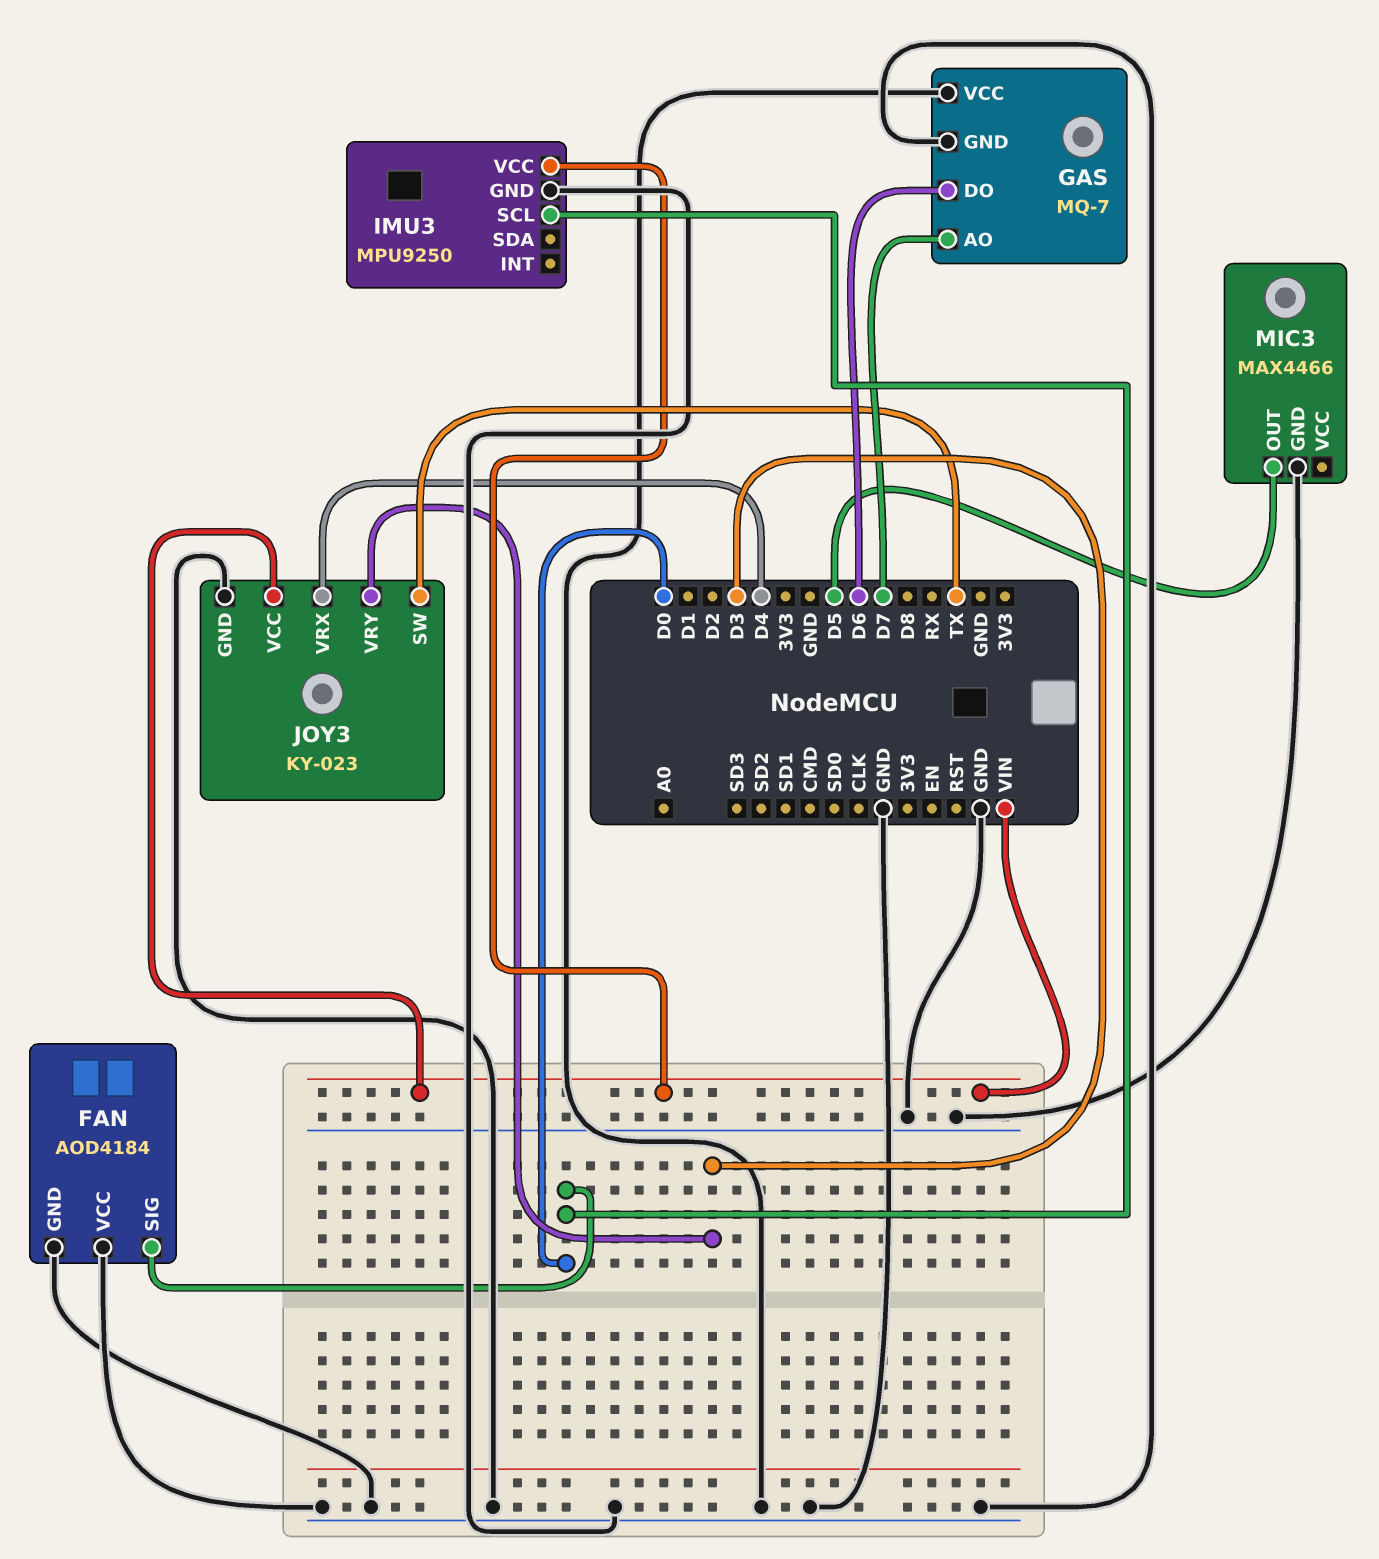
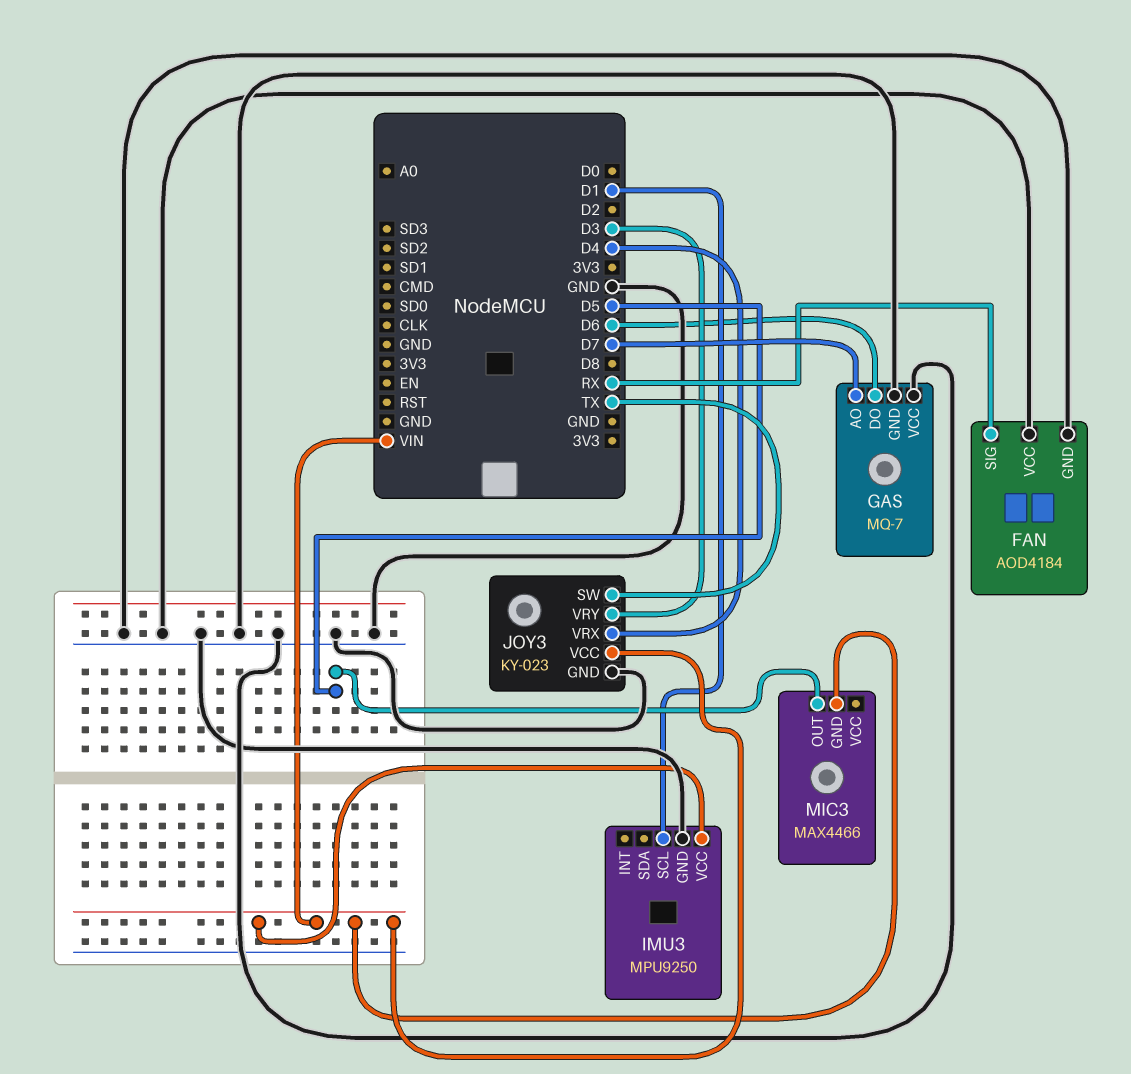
FAN pin SIG: D0 -> RX
IMU3 pin SCL: D0 -> D1
MIC3 pin GND: GND -> VIN

